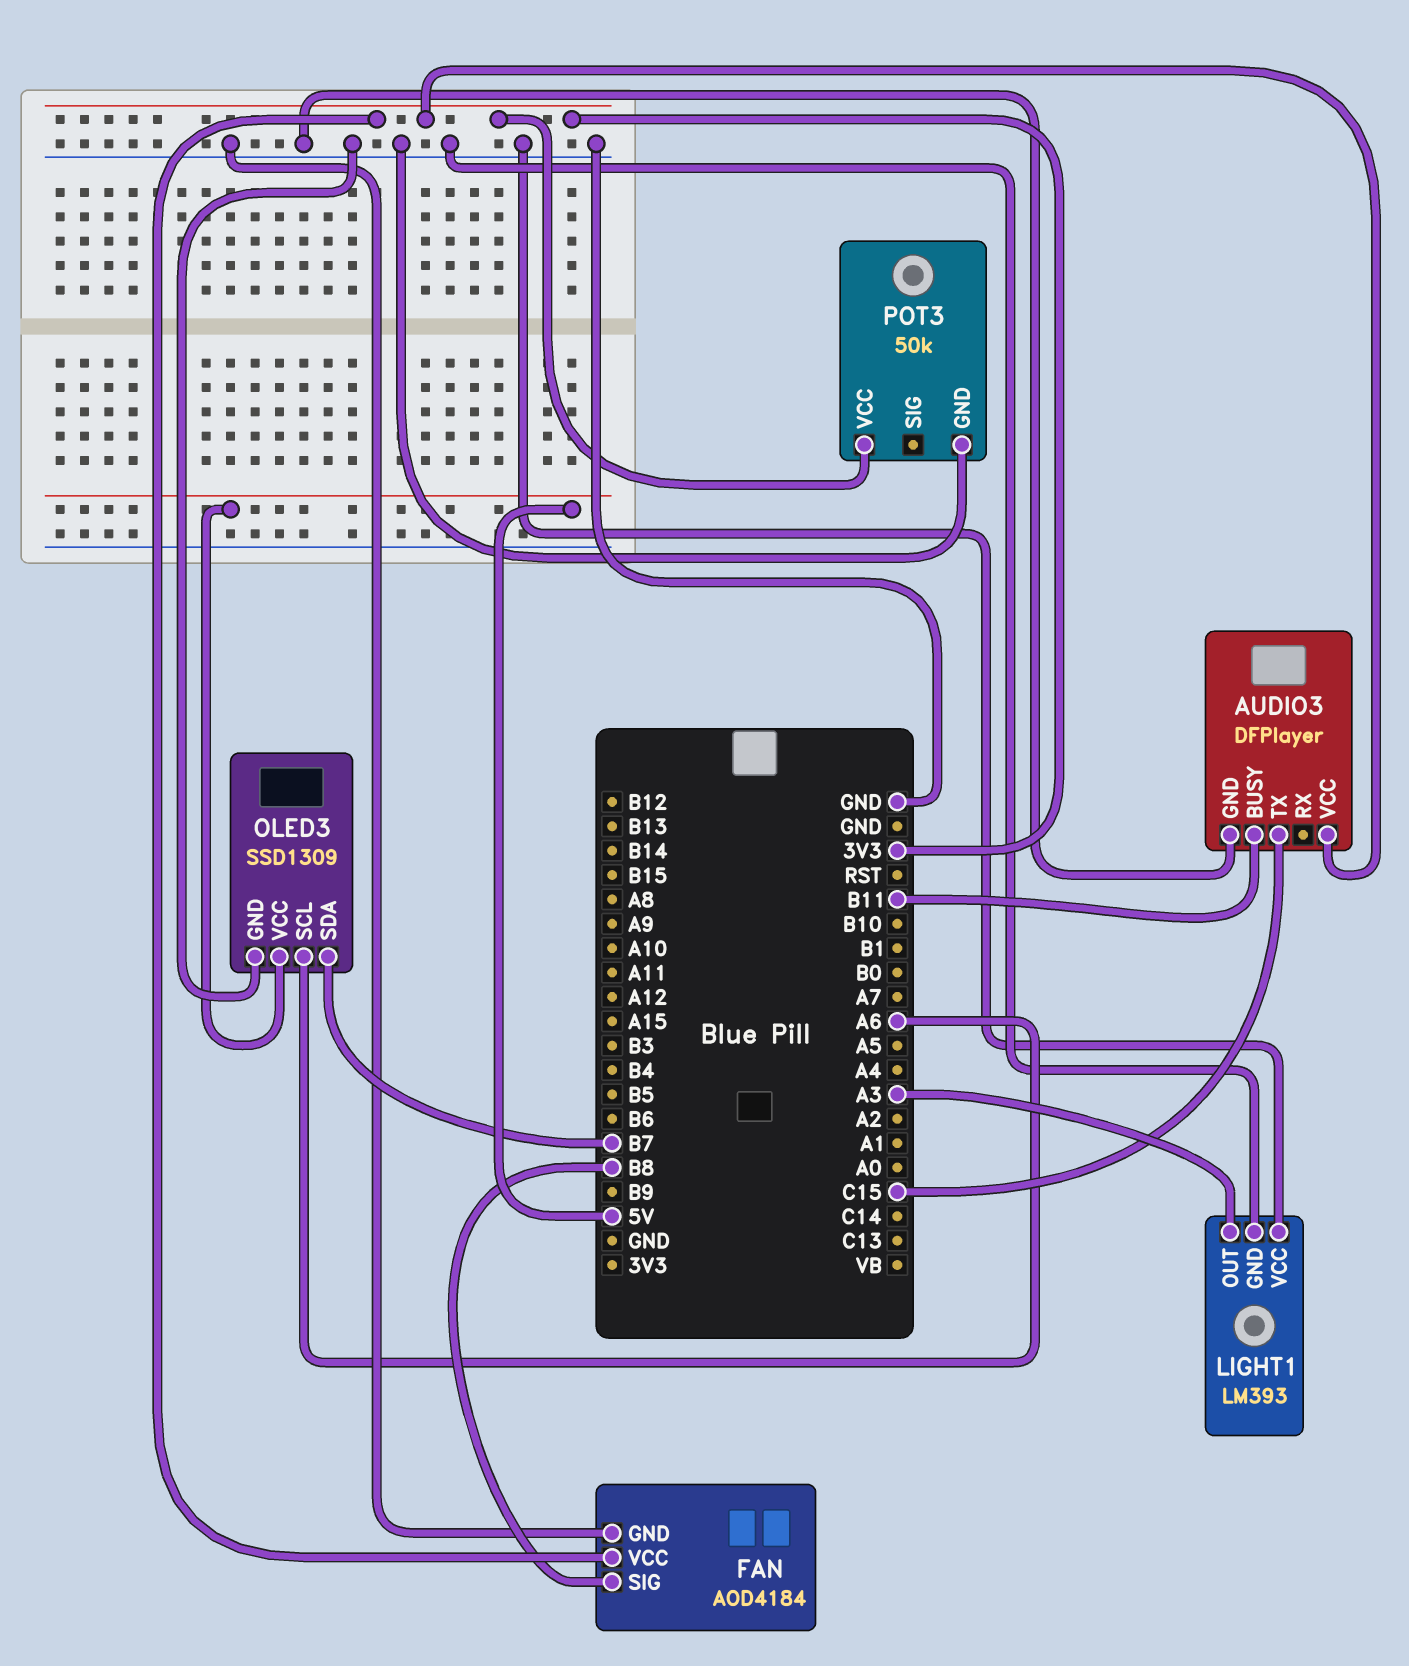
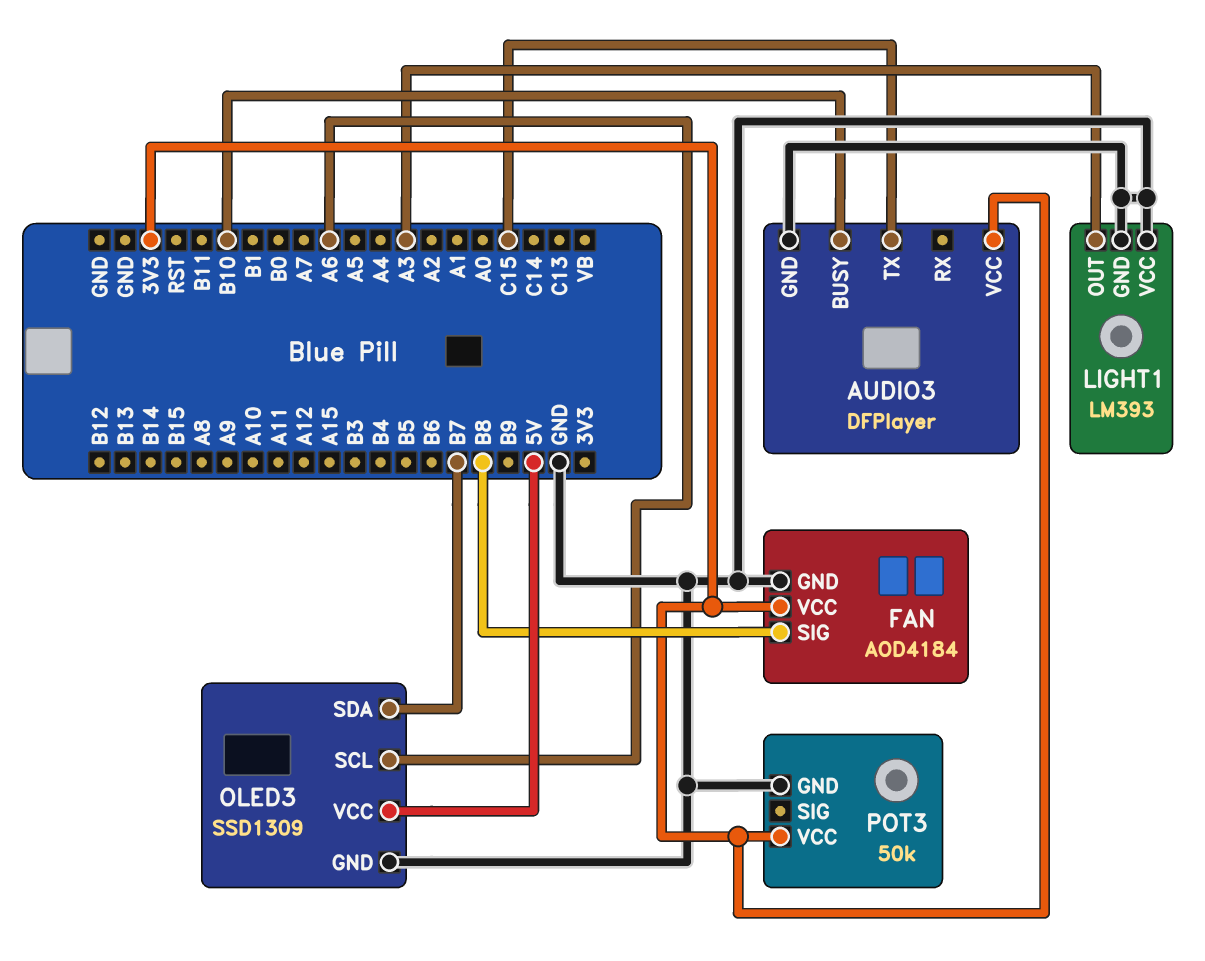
AUDIO3 pin BUSY: B11 -> B10

